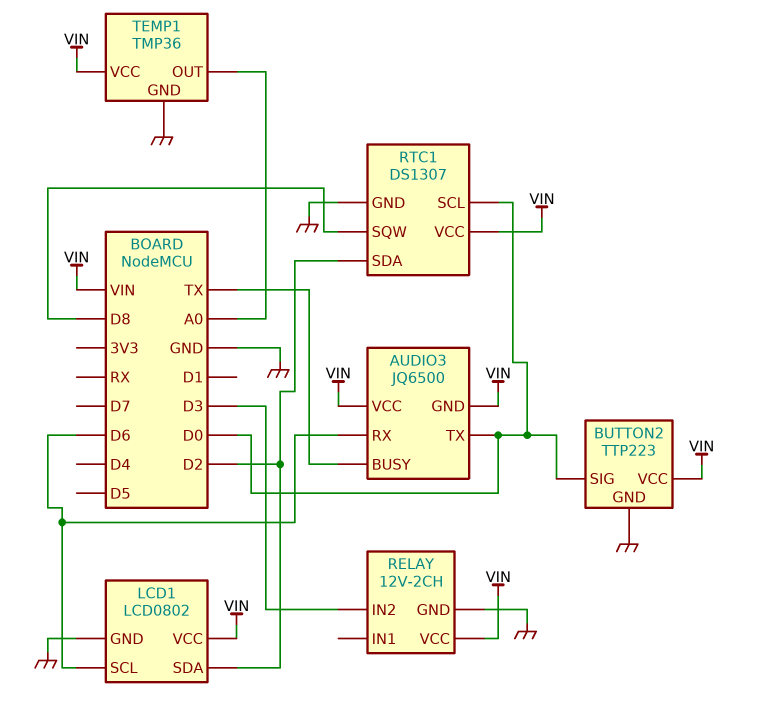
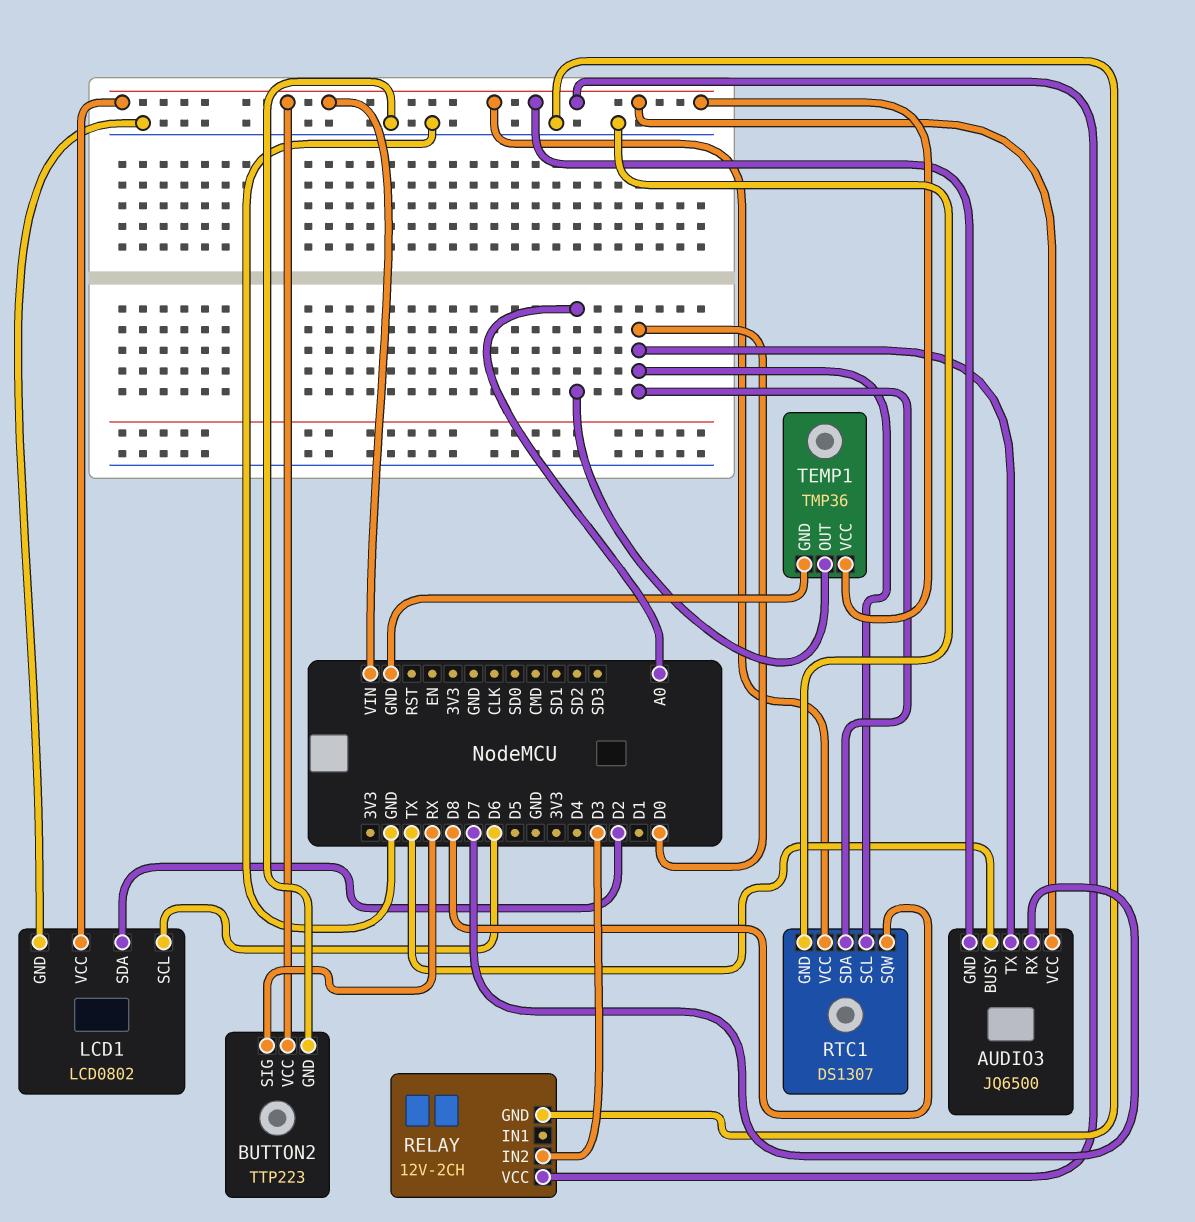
AUDIO3 pin RX: D6 -> D7
BUTTON2 pin SIG: D0 -> RX
RTC1 pin SDA: D2 -> D0

